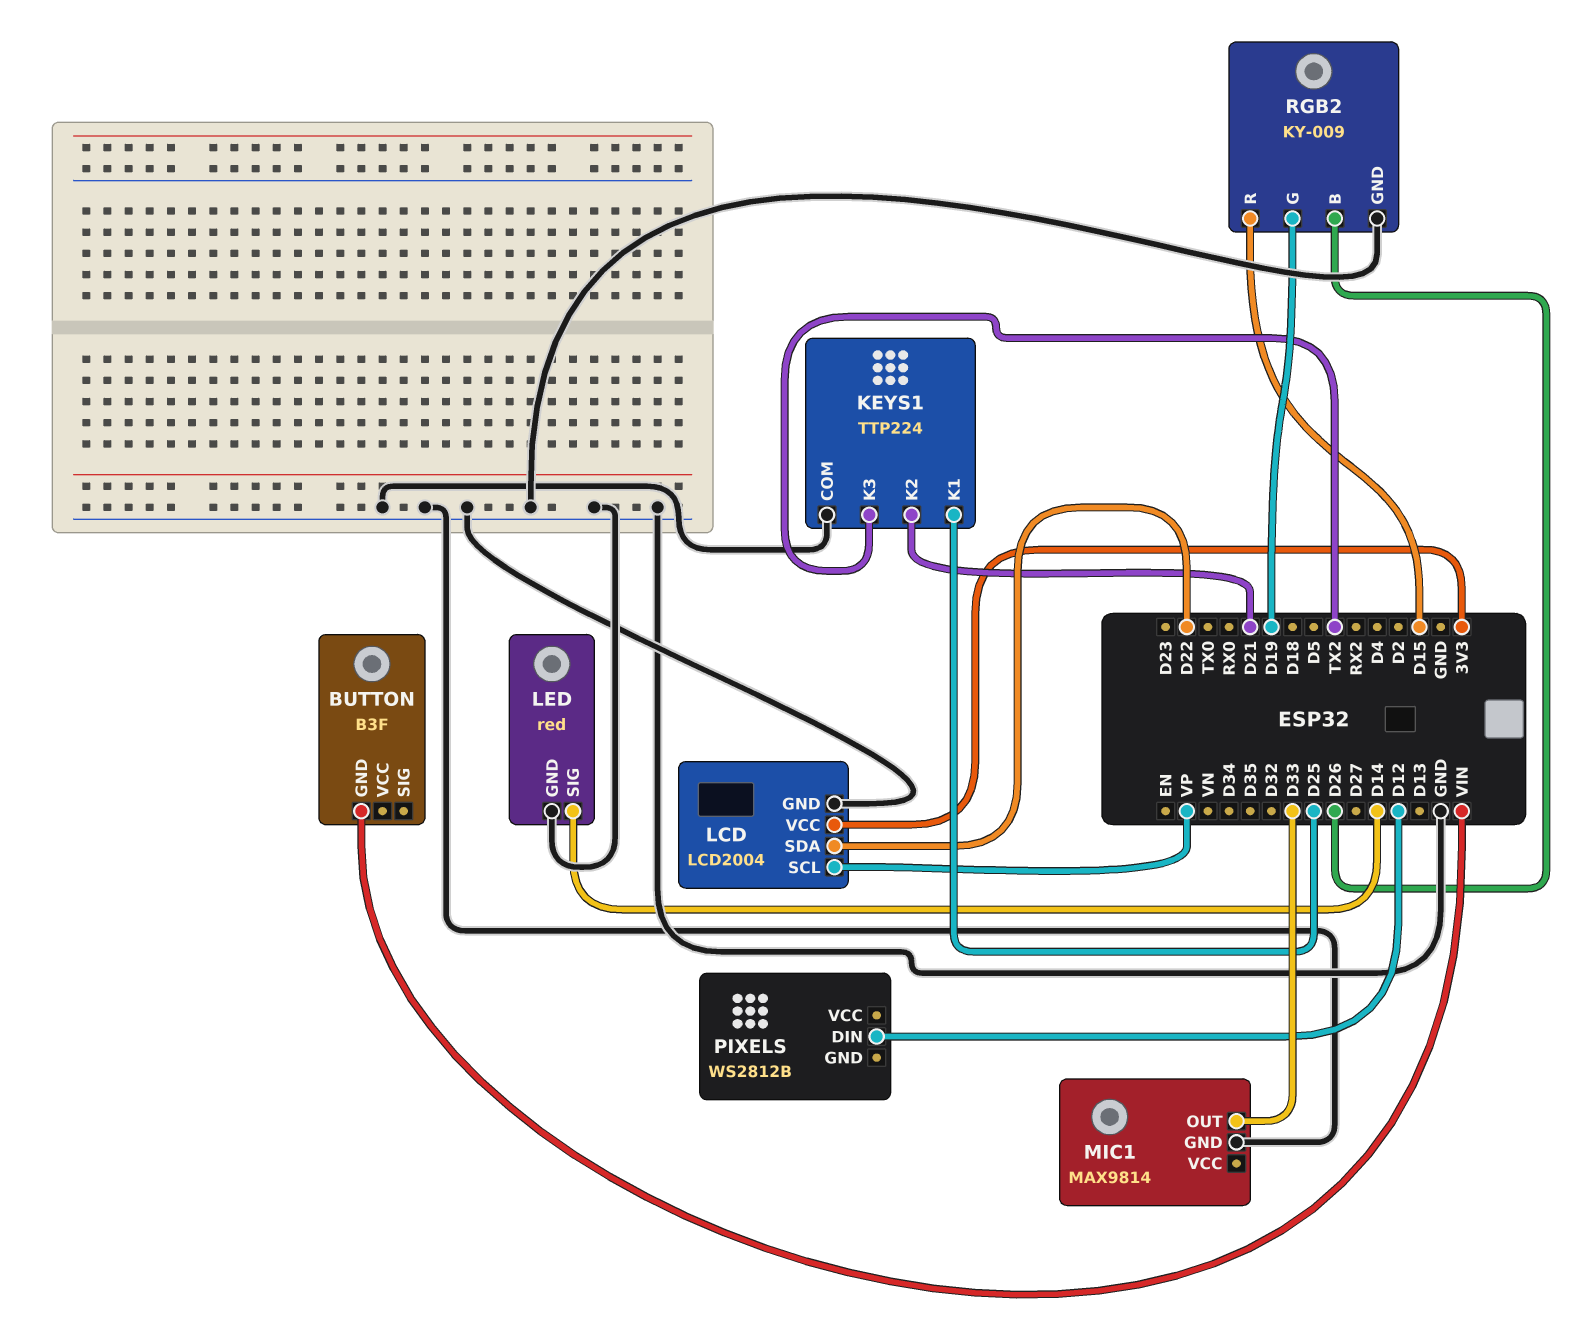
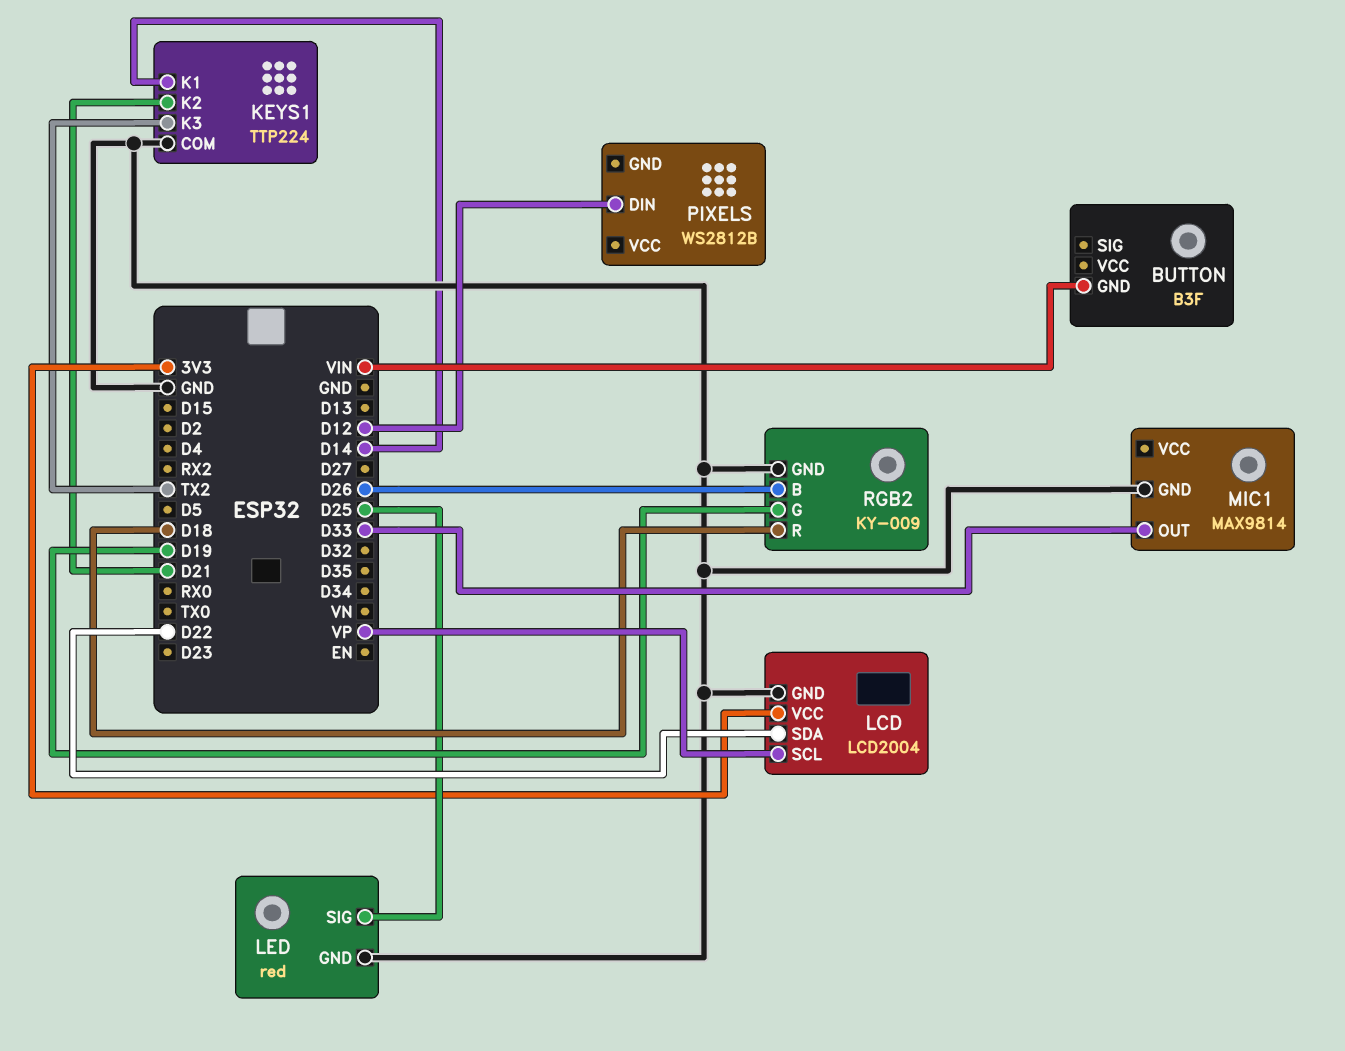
KEYS1 pin K1: D25 -> D14
LED pin SIG: D14 -> D25
RGB2 pin R: D15 -> D18

